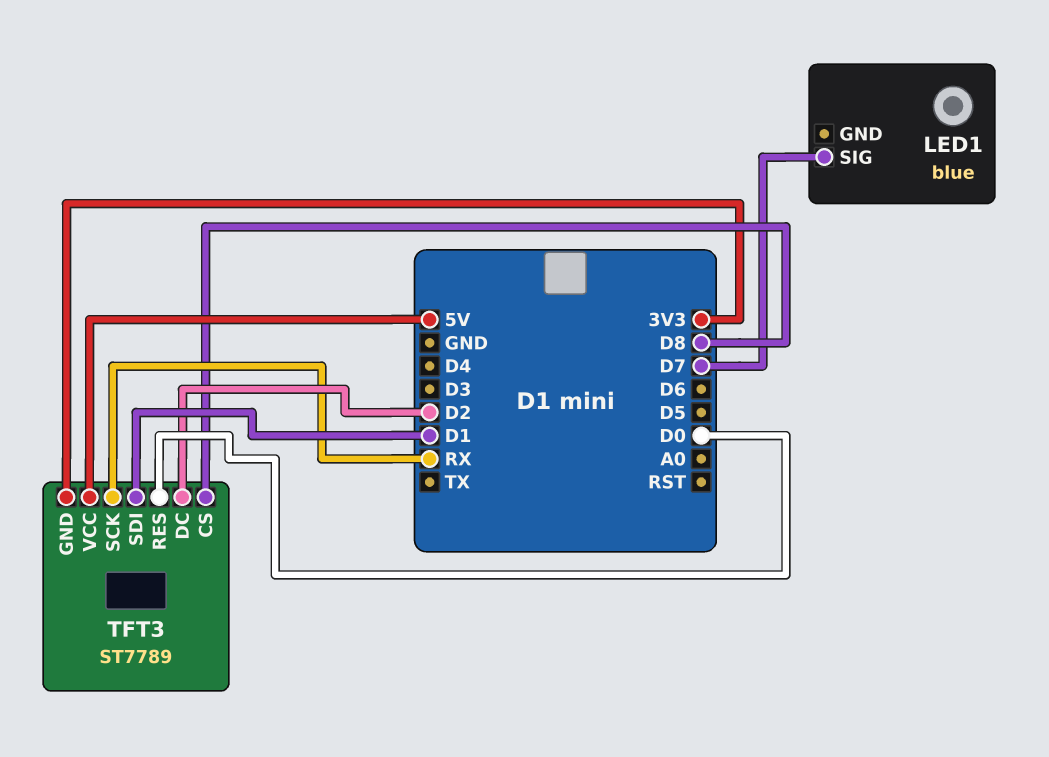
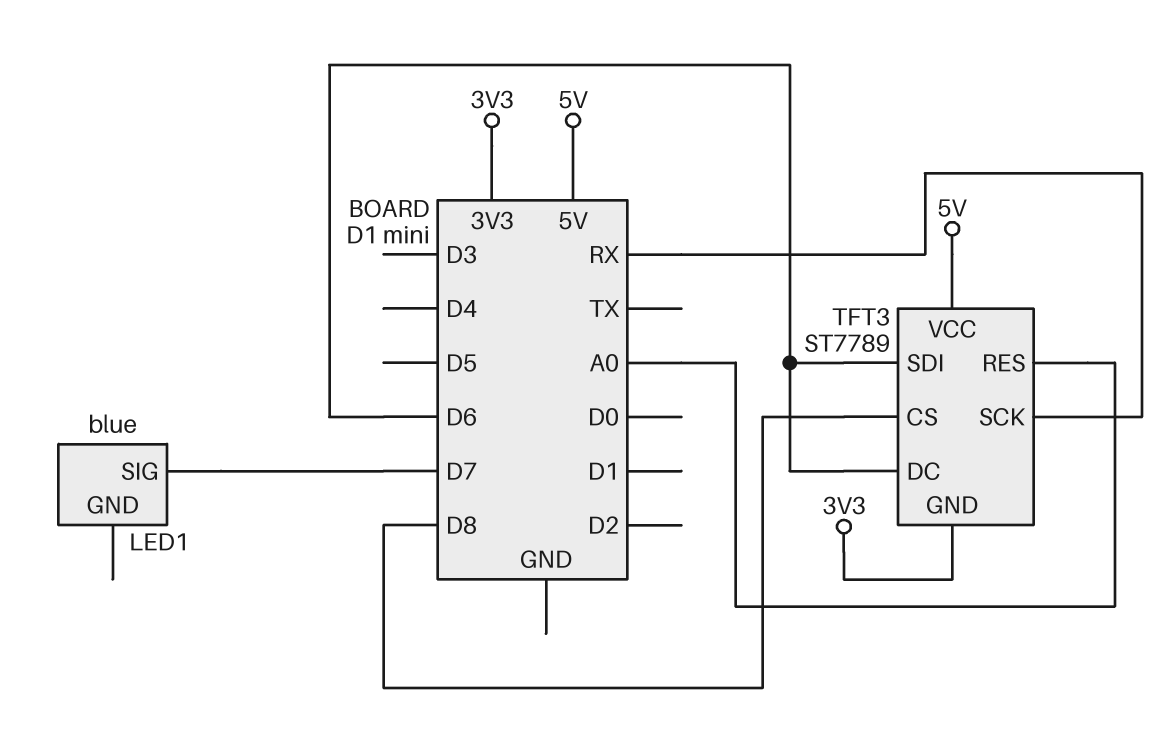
TFT3 pin DC: D2 -> D6
TFT3 pin RES: D0 -> A0
TFT3 pin SDI: D1 -> D6

